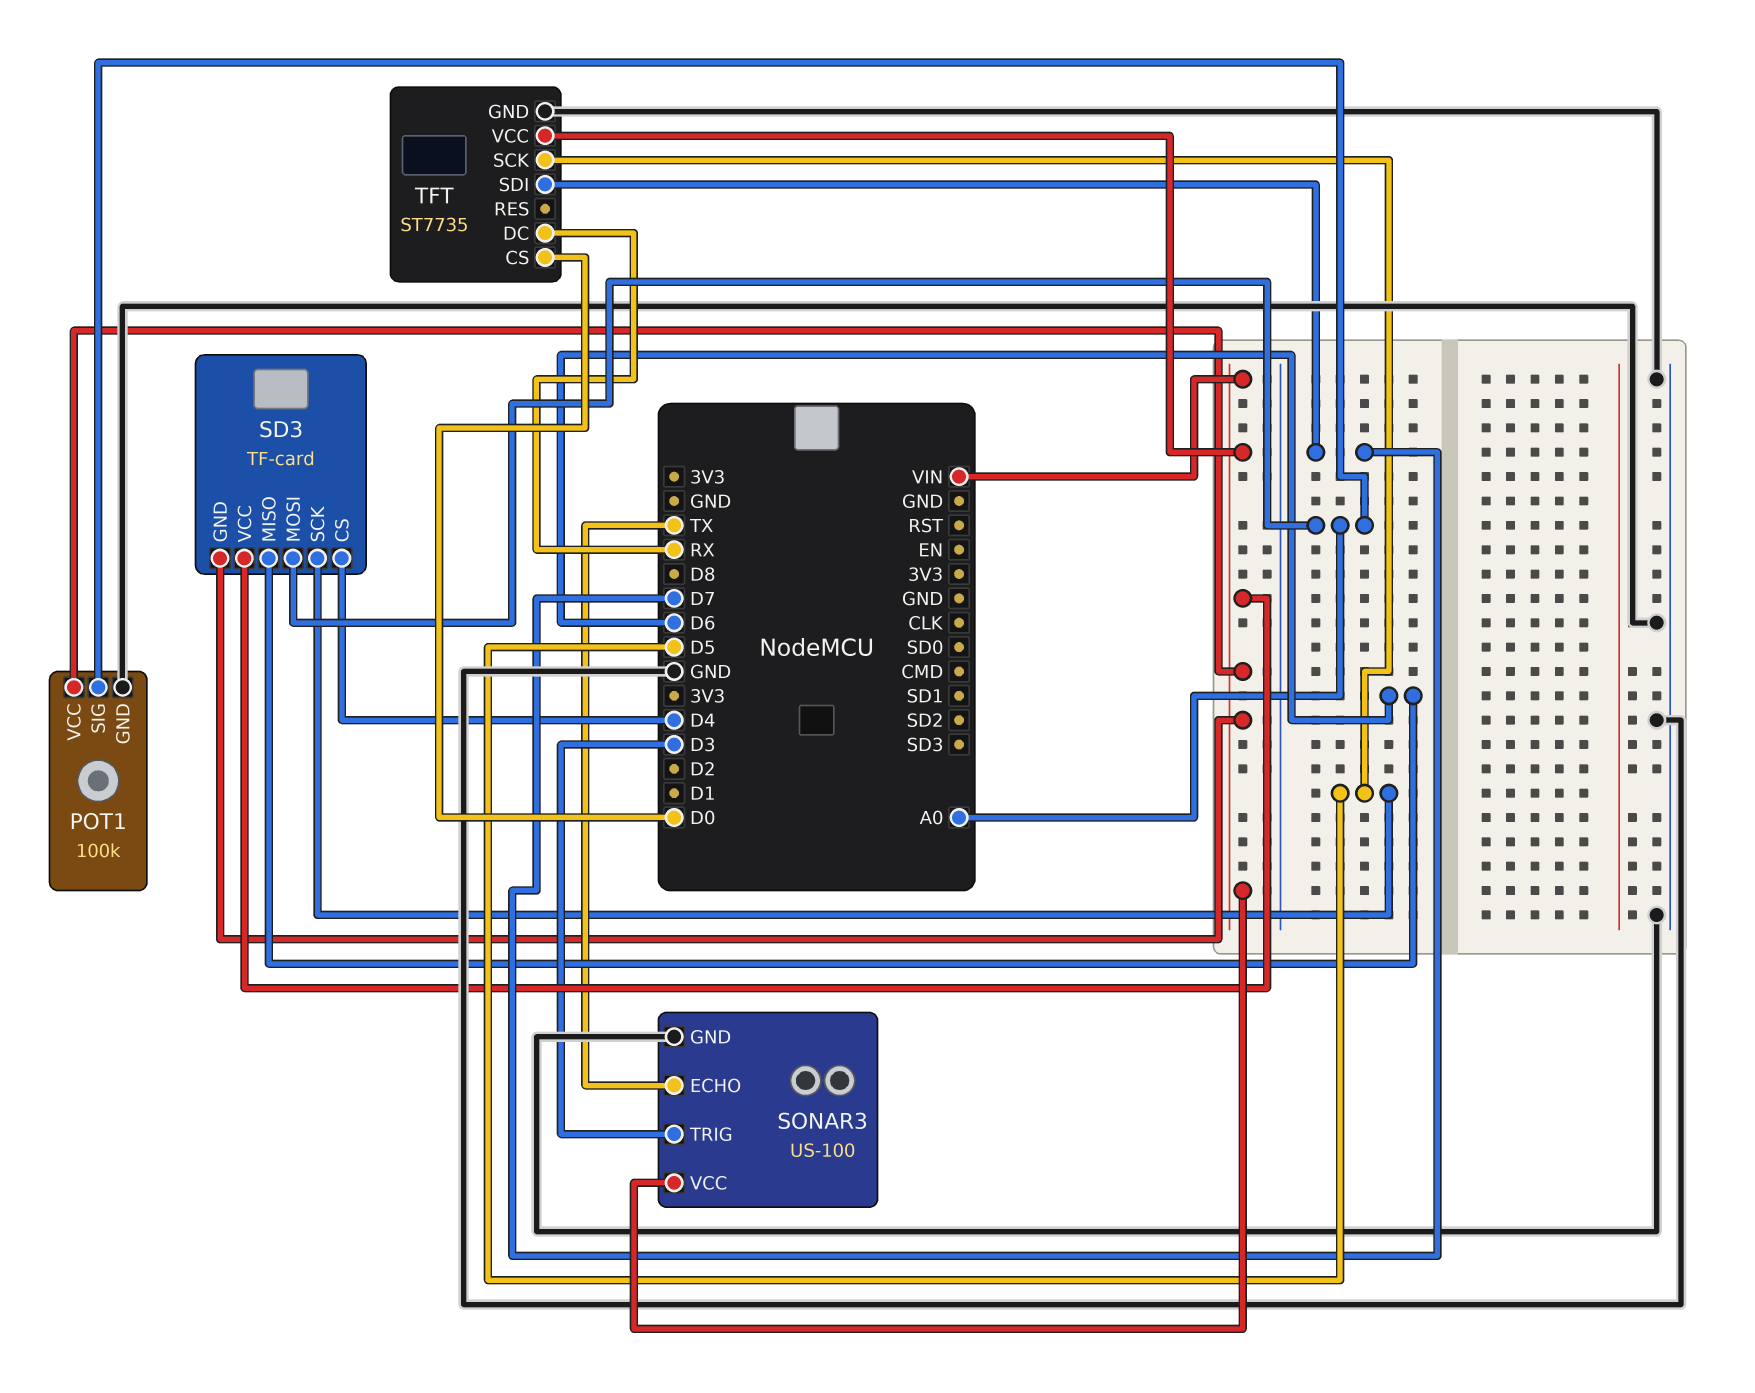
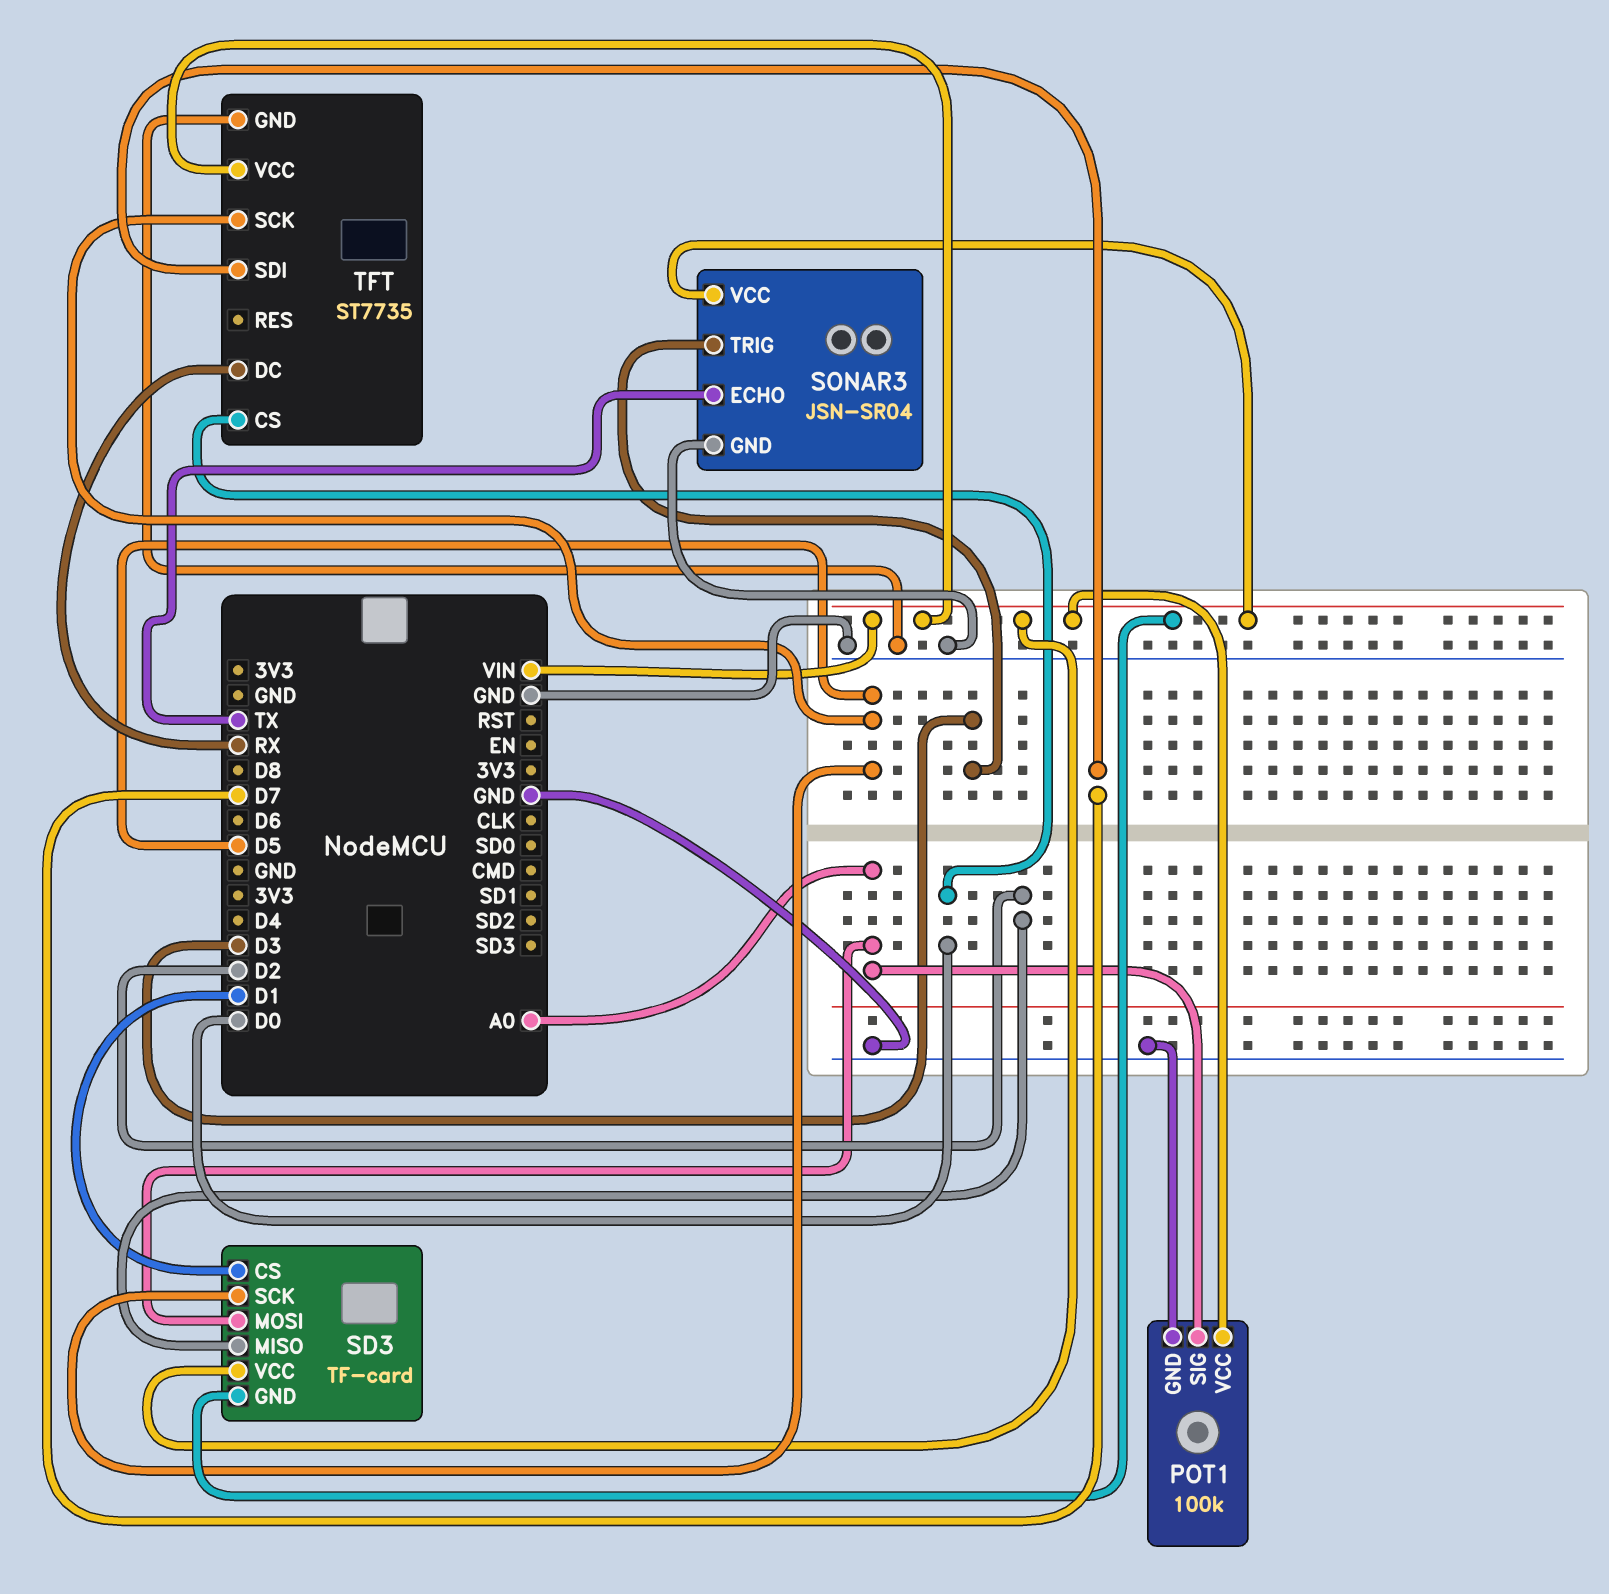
SD3 pin CS: D4 -> D1
SD3 pin MISO: D6 -> D2
SONAR3: US-100 -> JSN-SR04

